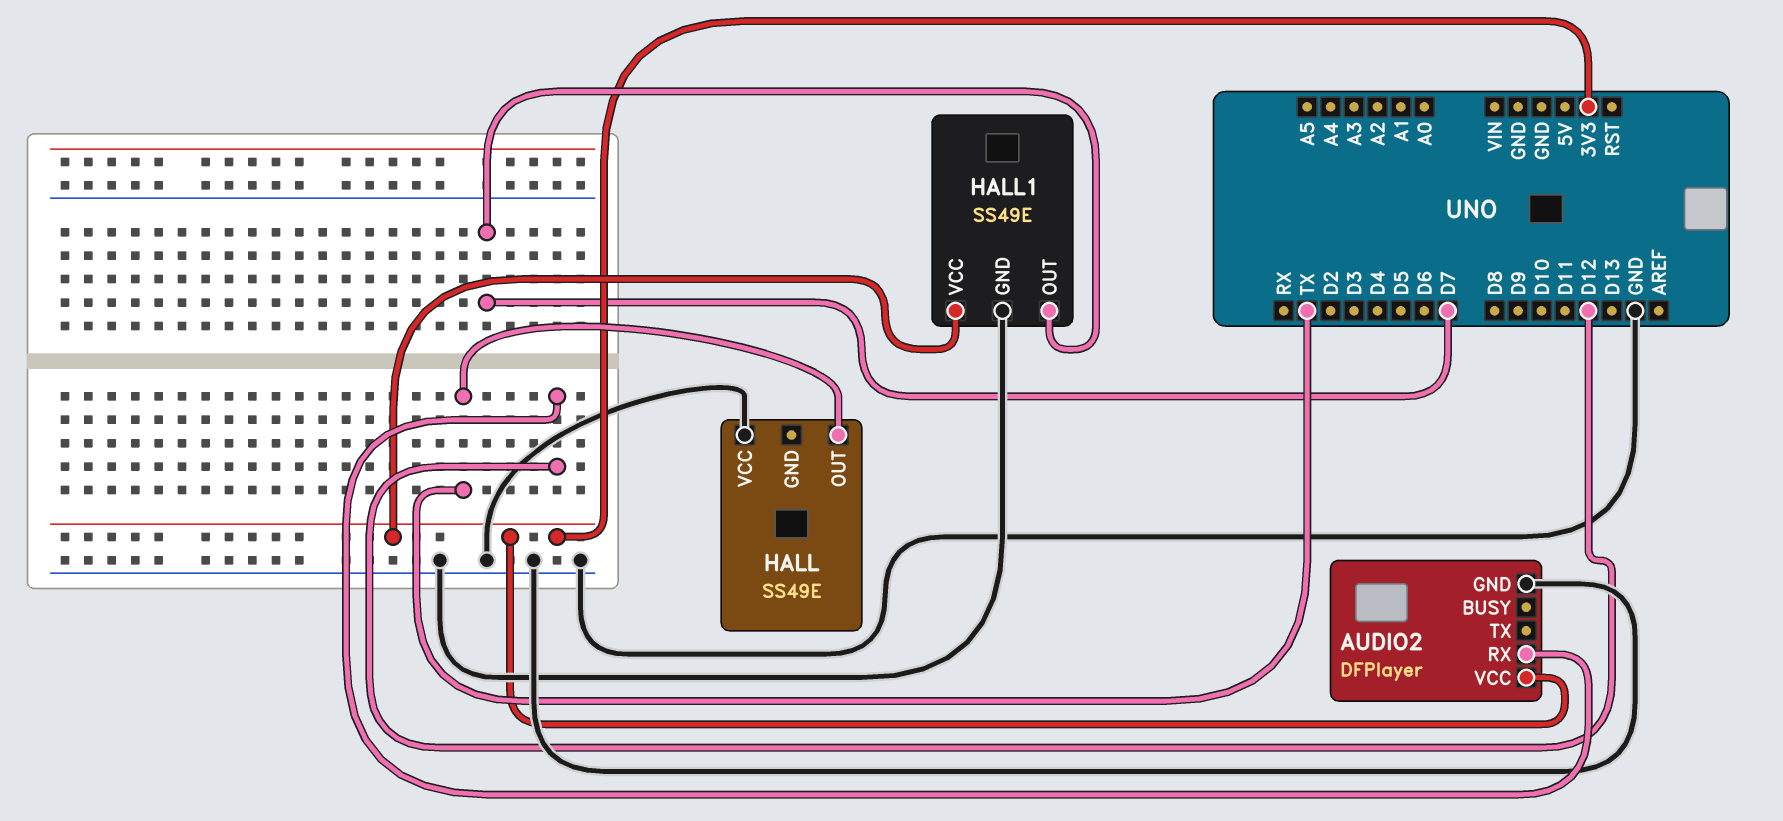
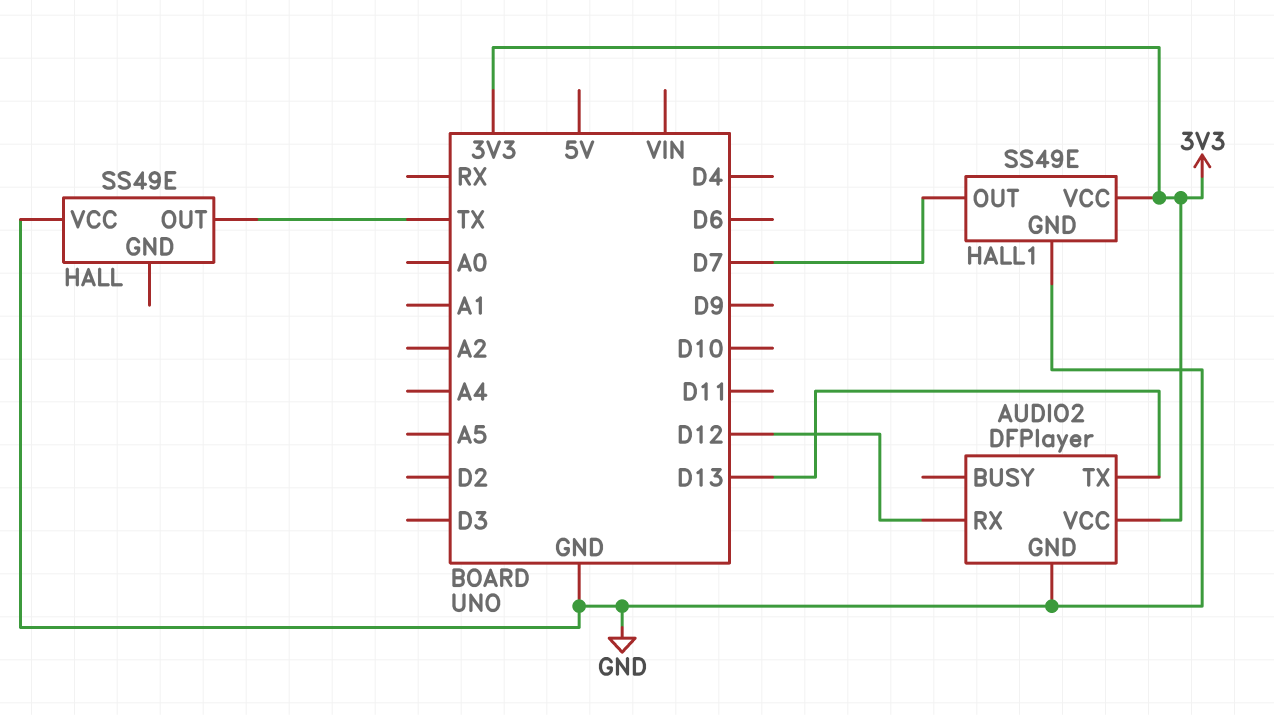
AUDIO2 pin TX: none -> D13

